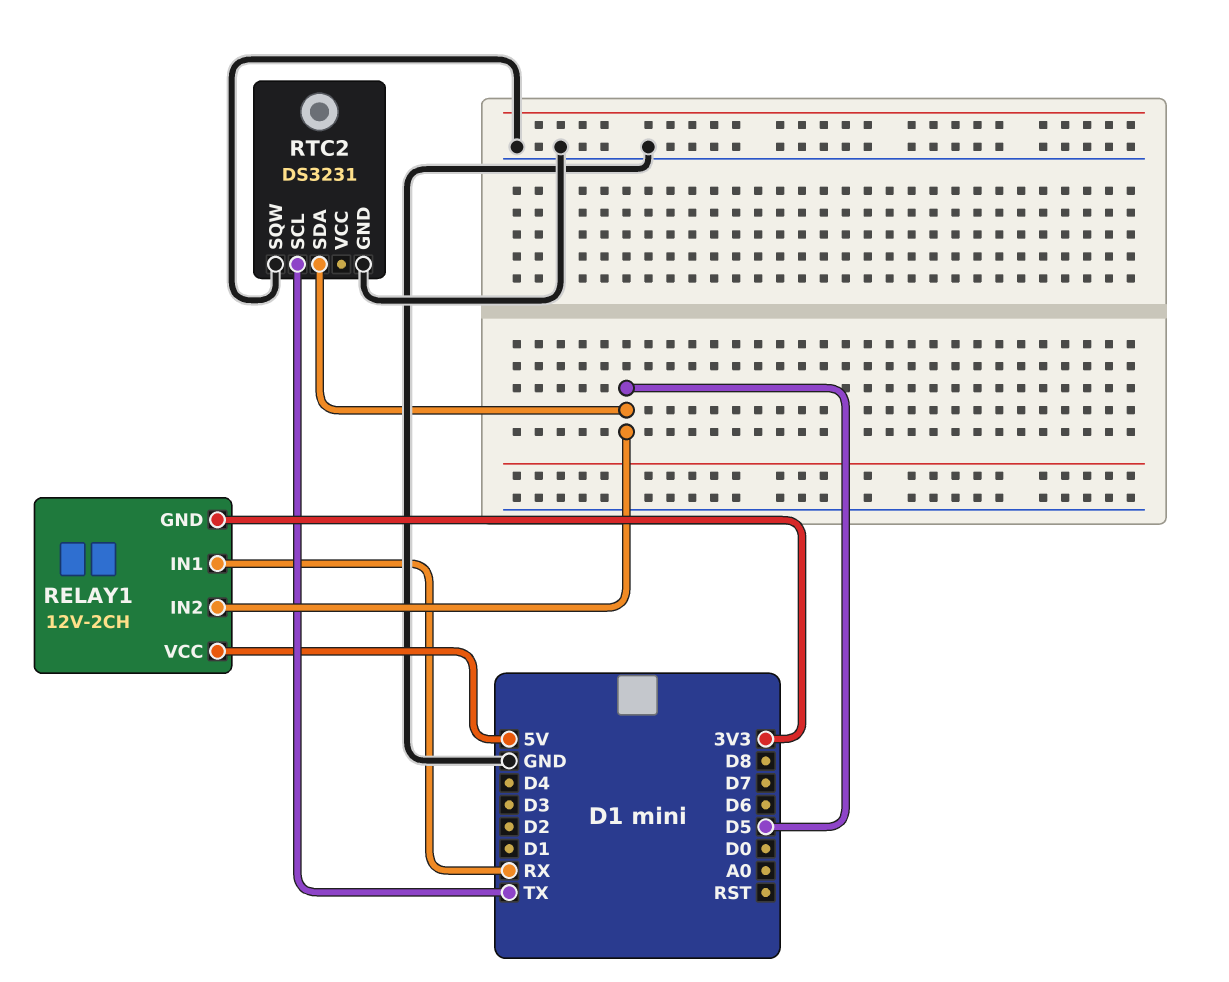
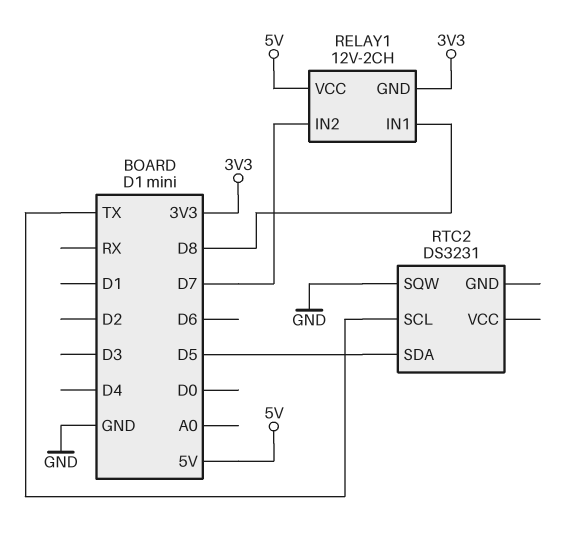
RELAY1 pin IN1: RX -> D8
RELAY1 pin IN2: D5 -> D7
RTC2 pin GND: GND -> none

